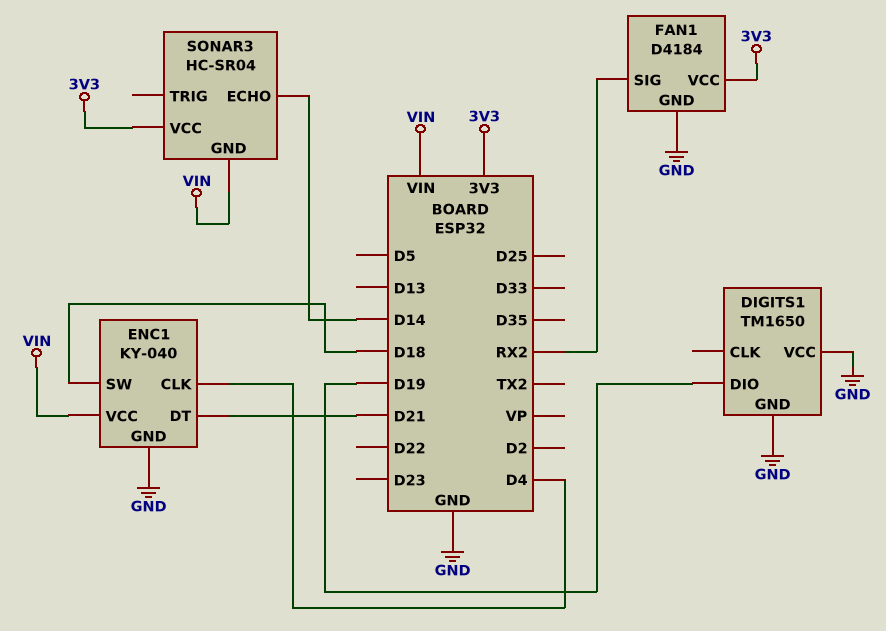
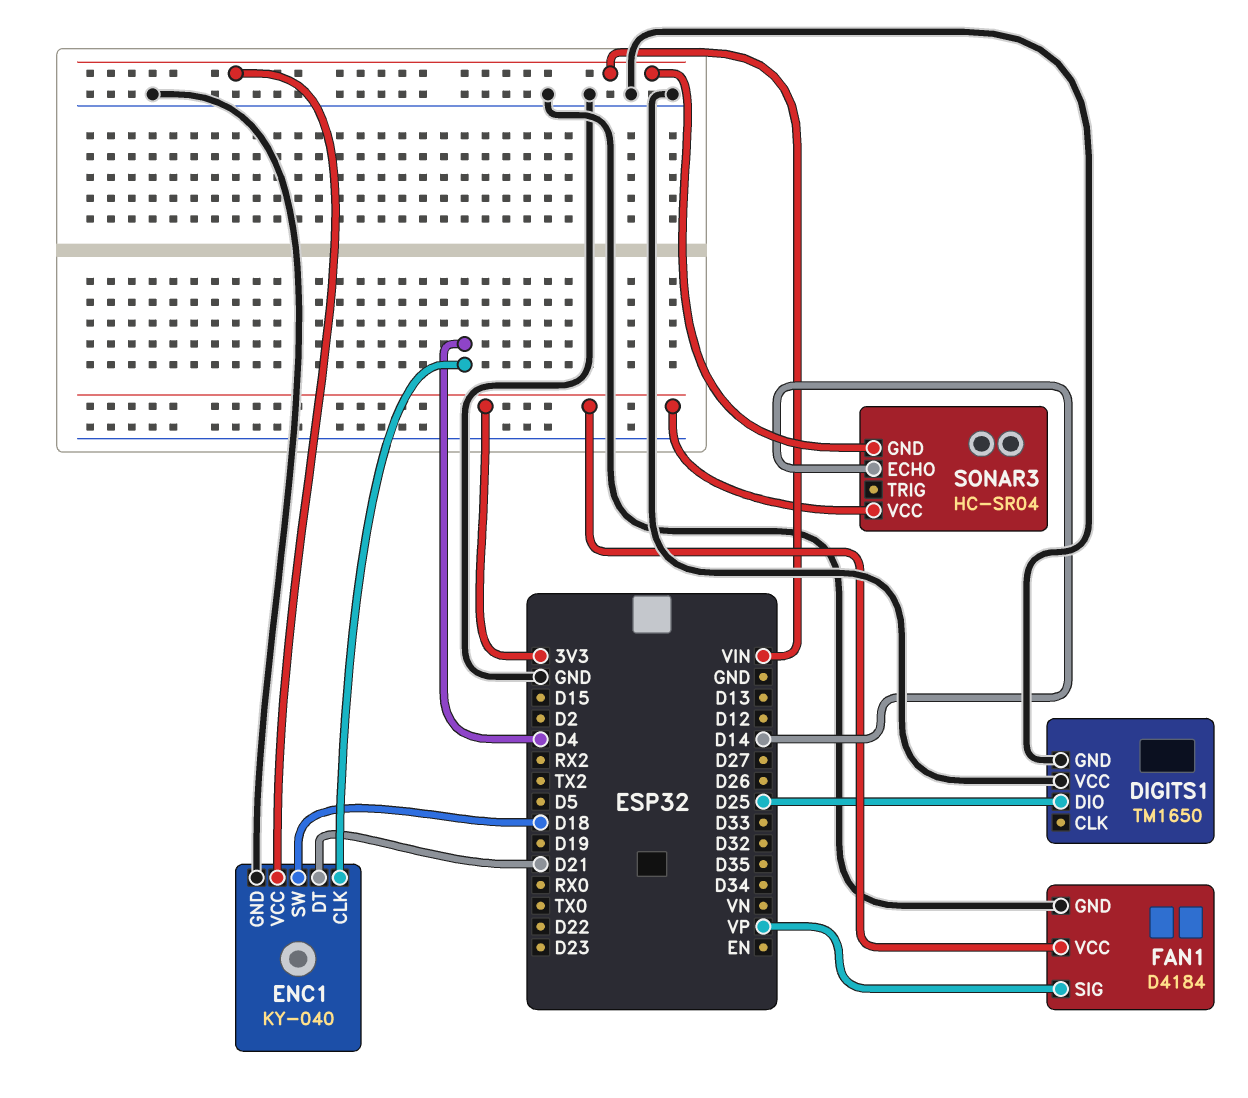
DIGITS1 pin DIO: D19 -> D25
FAN1 pin SIG: RX2 -> VP

